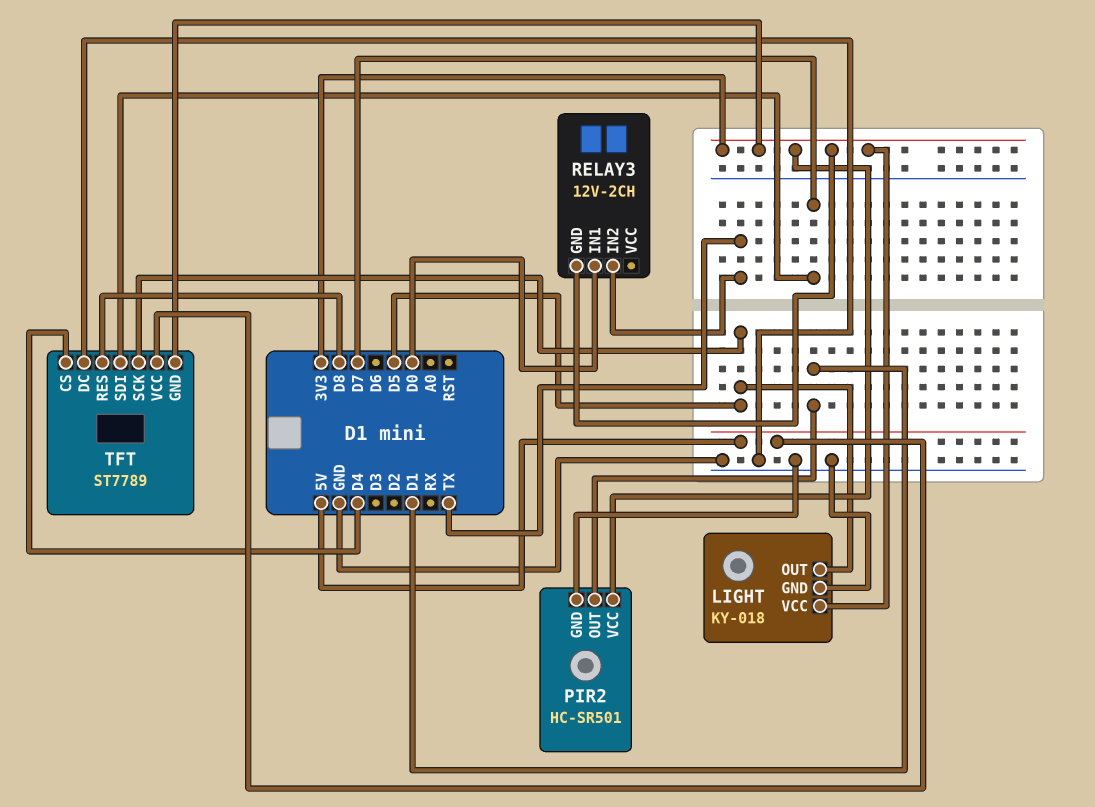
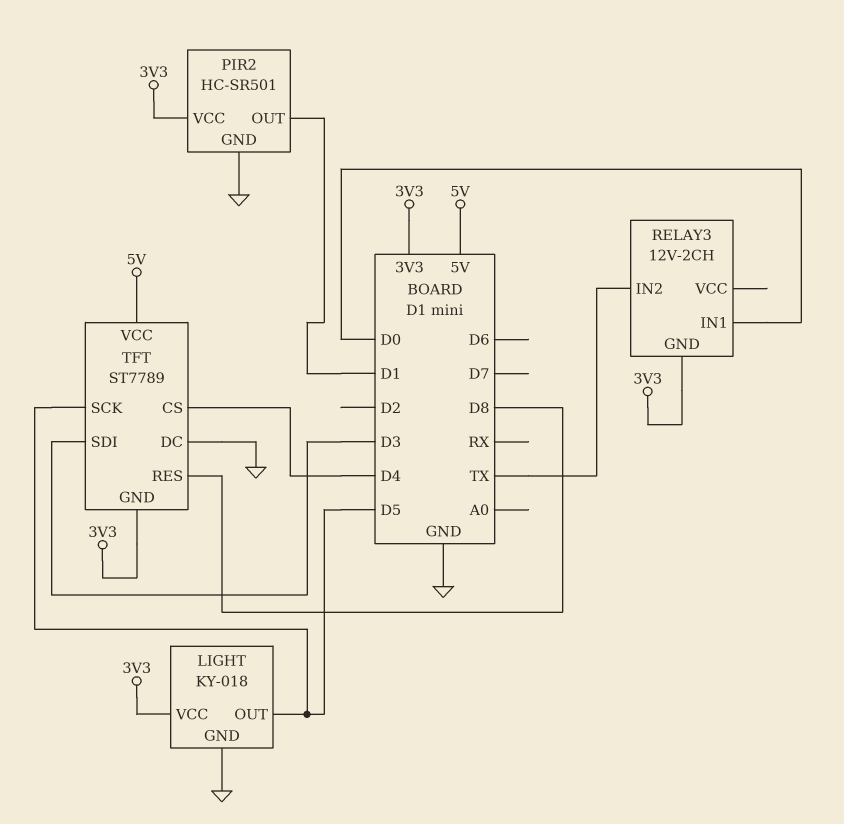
TFT pin SDI: D7 -> D3

